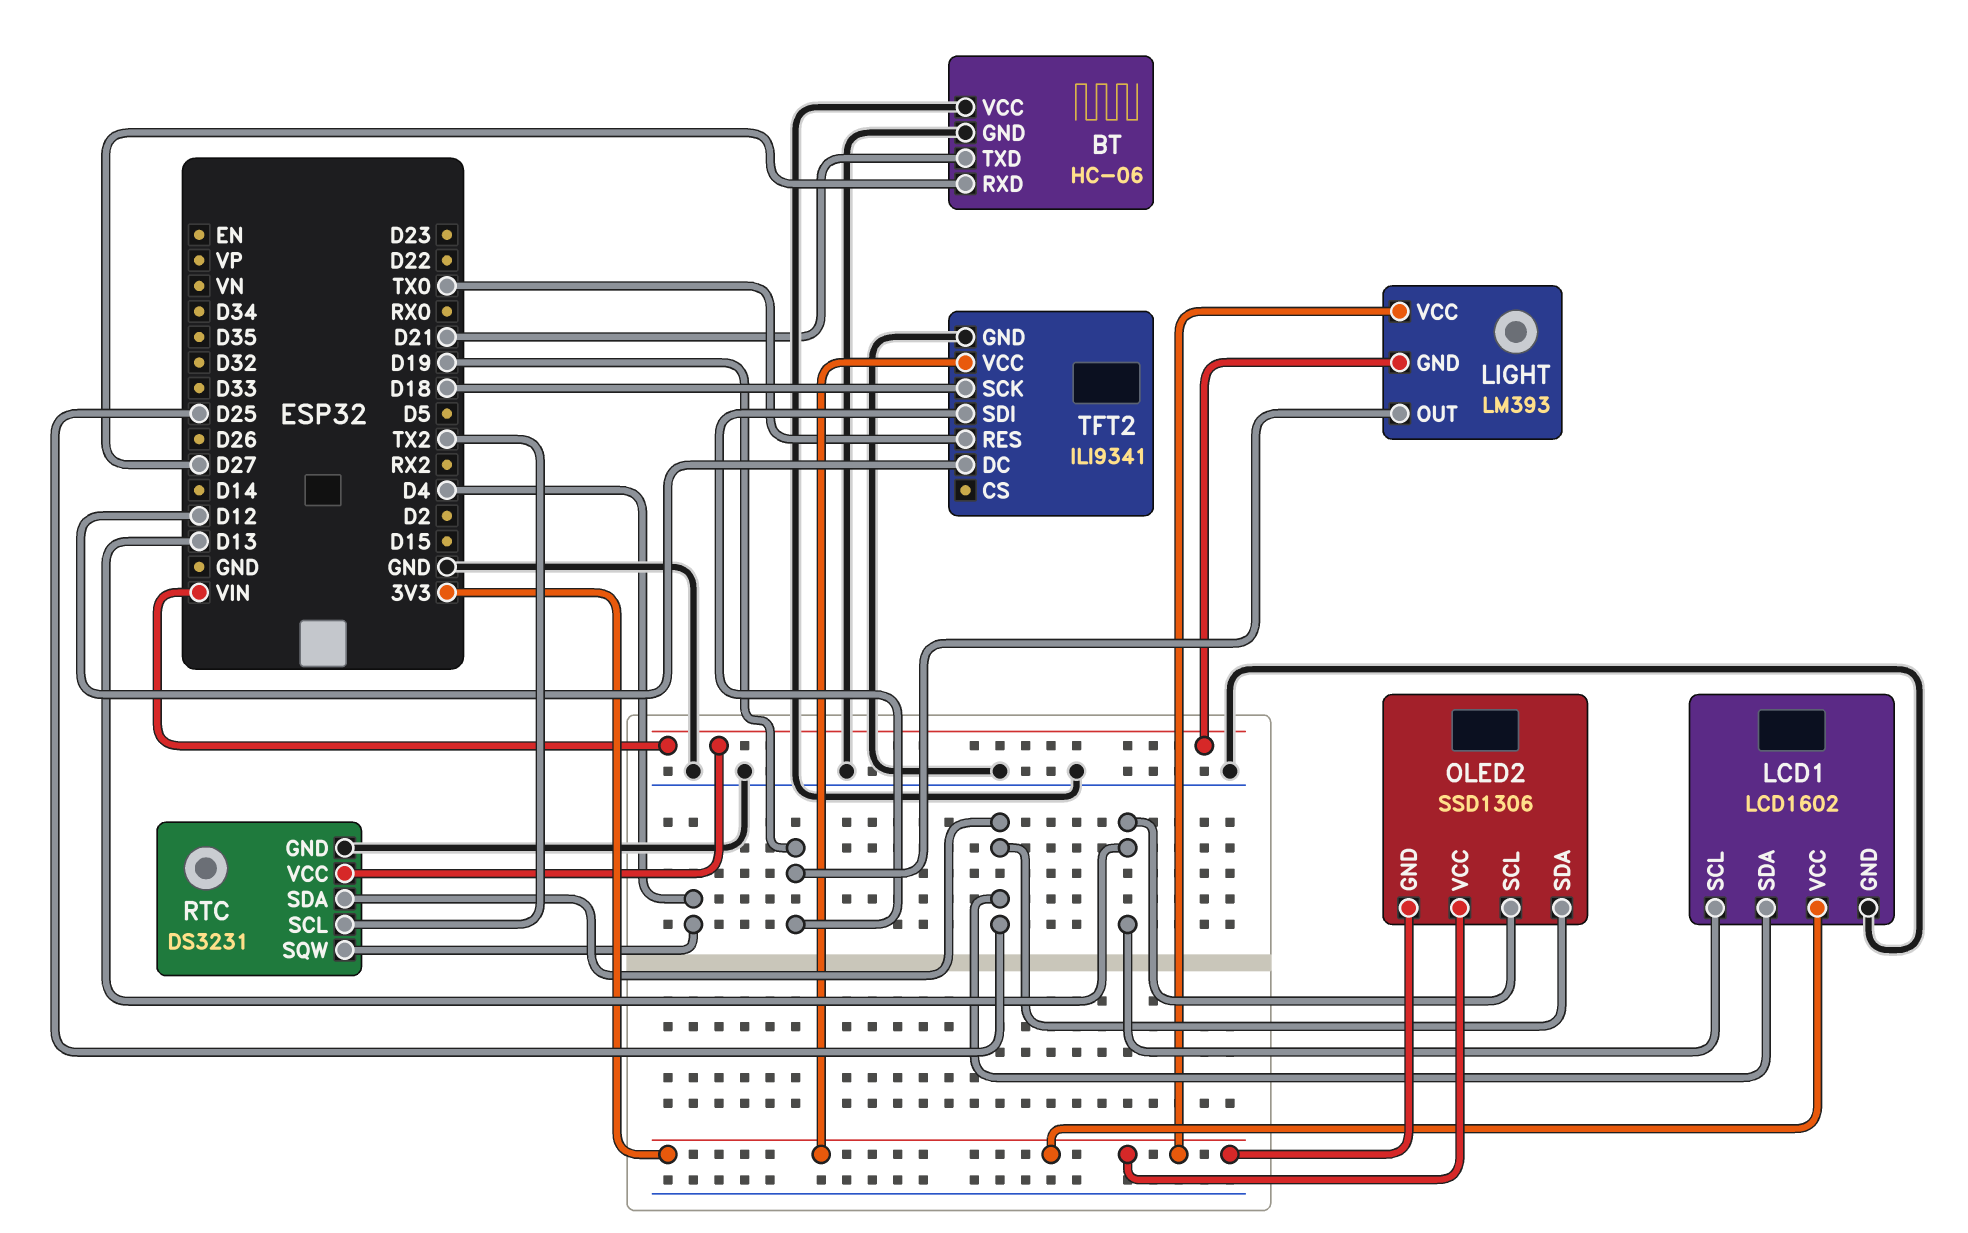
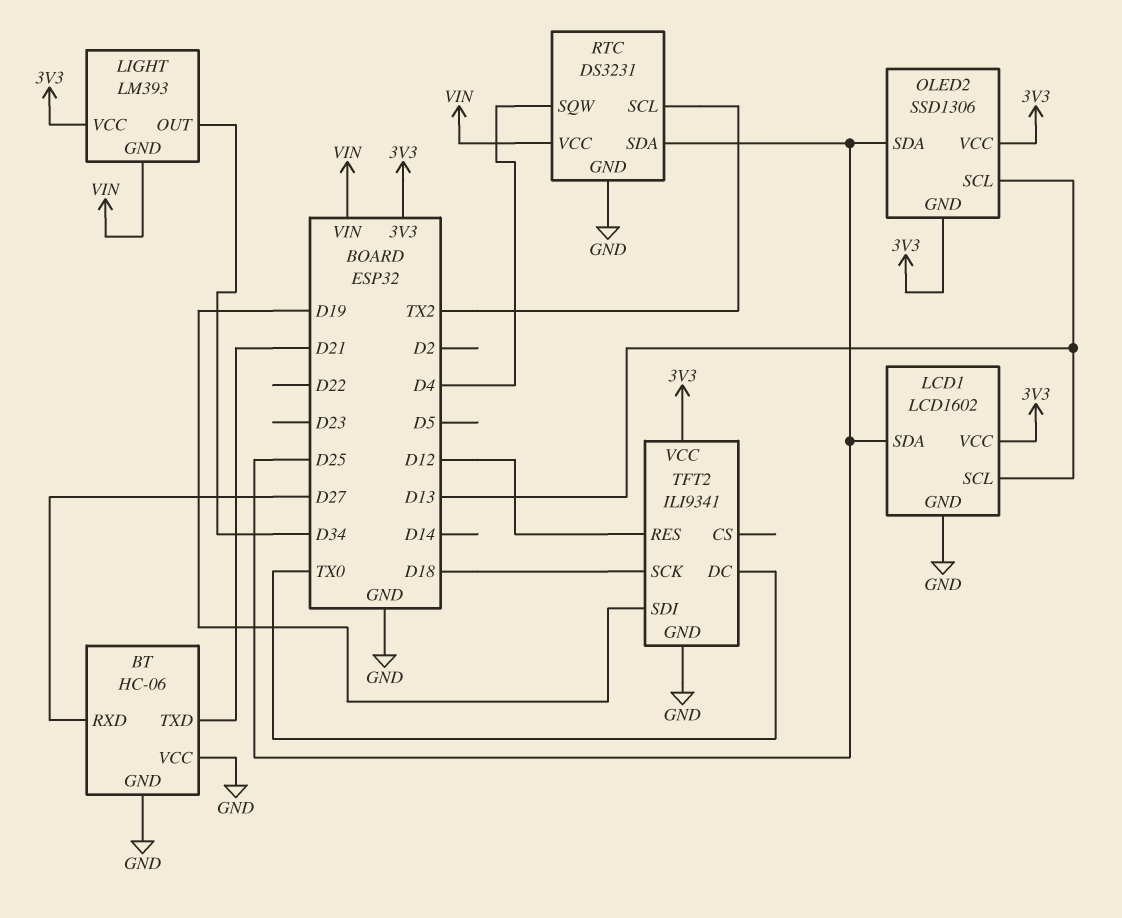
LIGHT pin OUT: D19 -> D34
TFT2 pin DC: D12 -> TX0
TFT2 pin RES: TX0 -> D12

